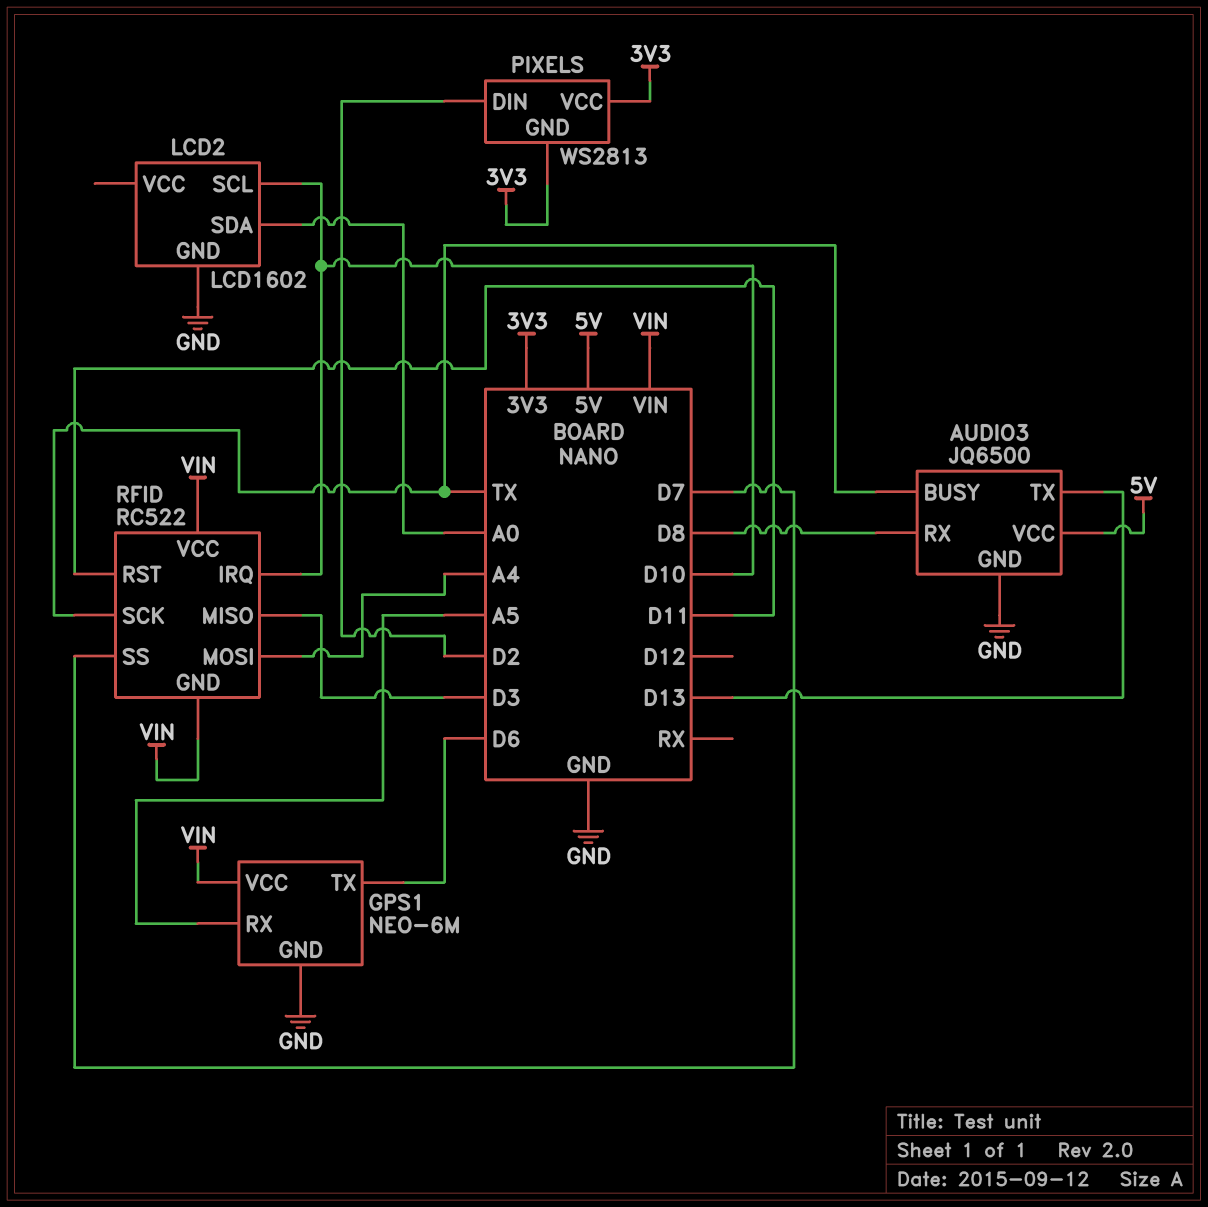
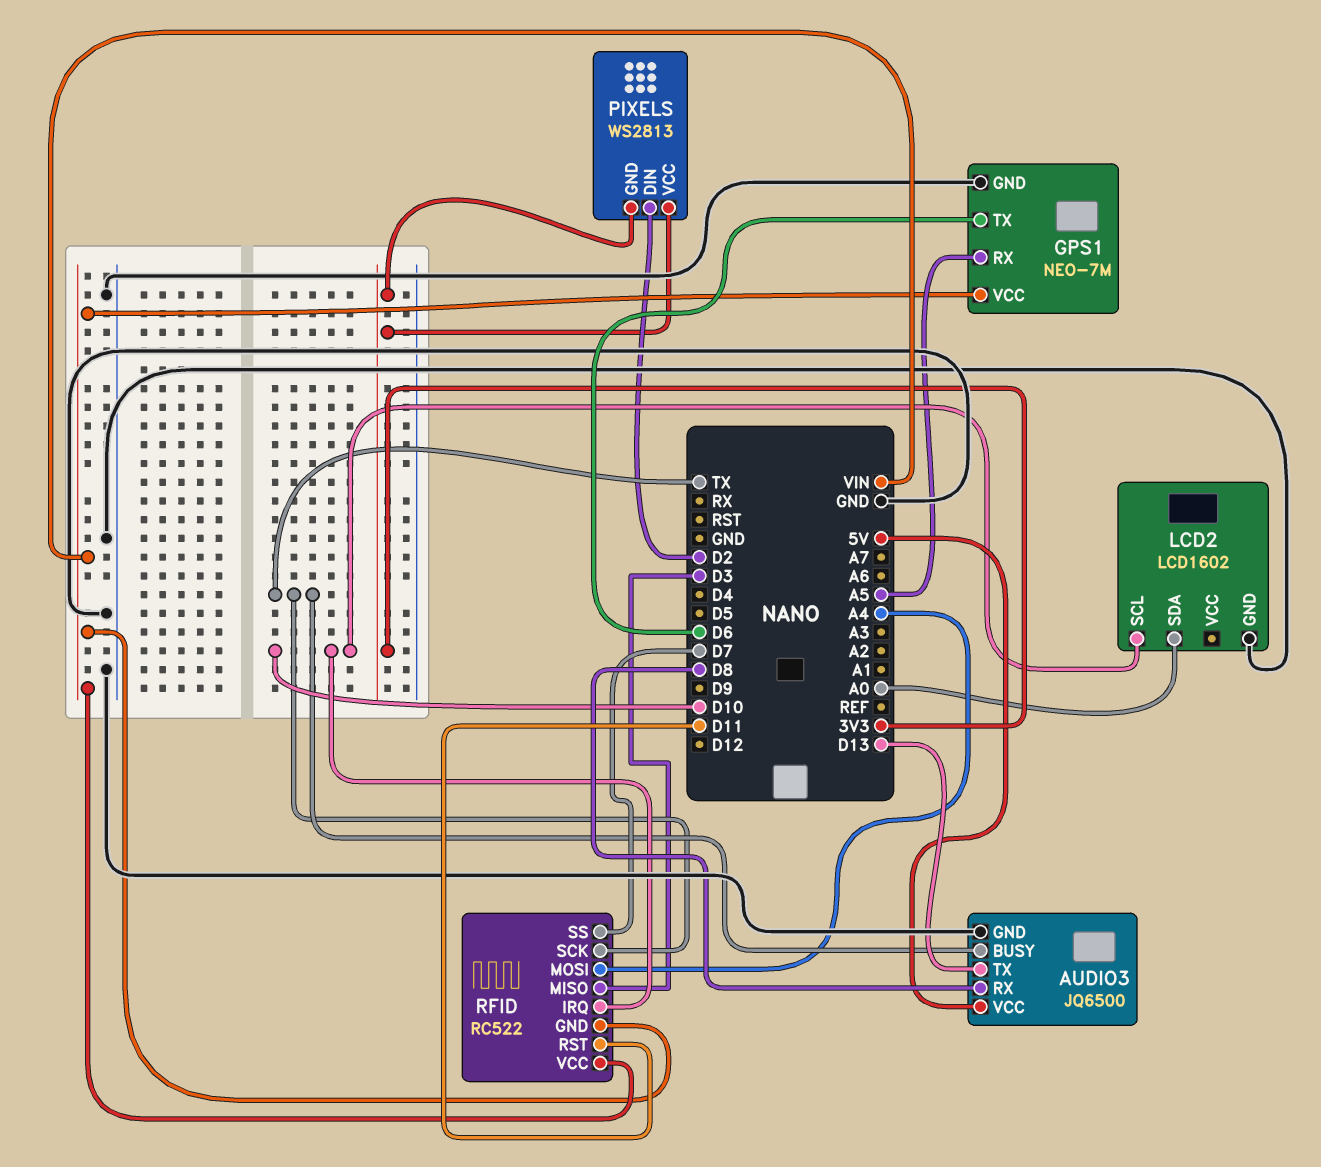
GPS1: NEO-6M -> NEO-7M

